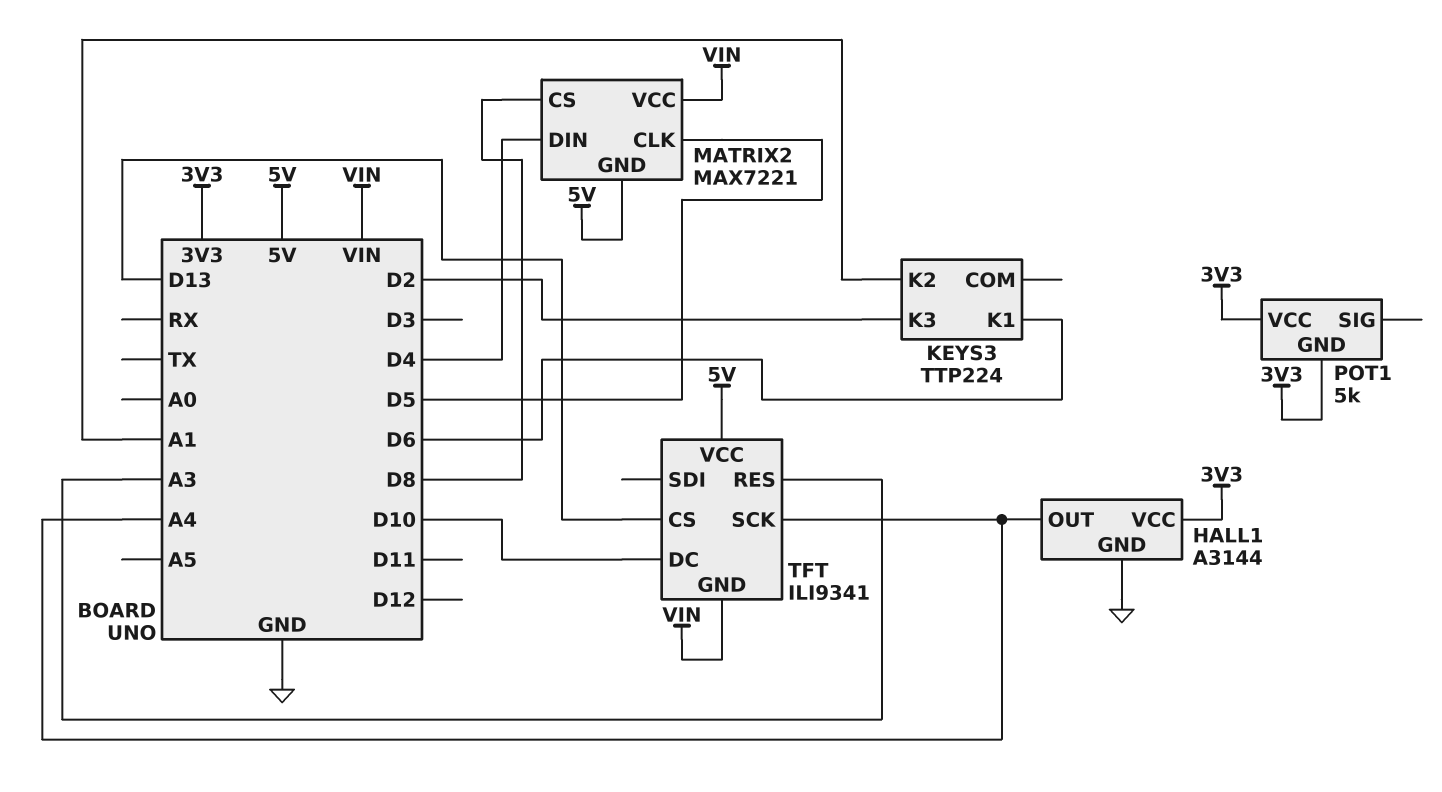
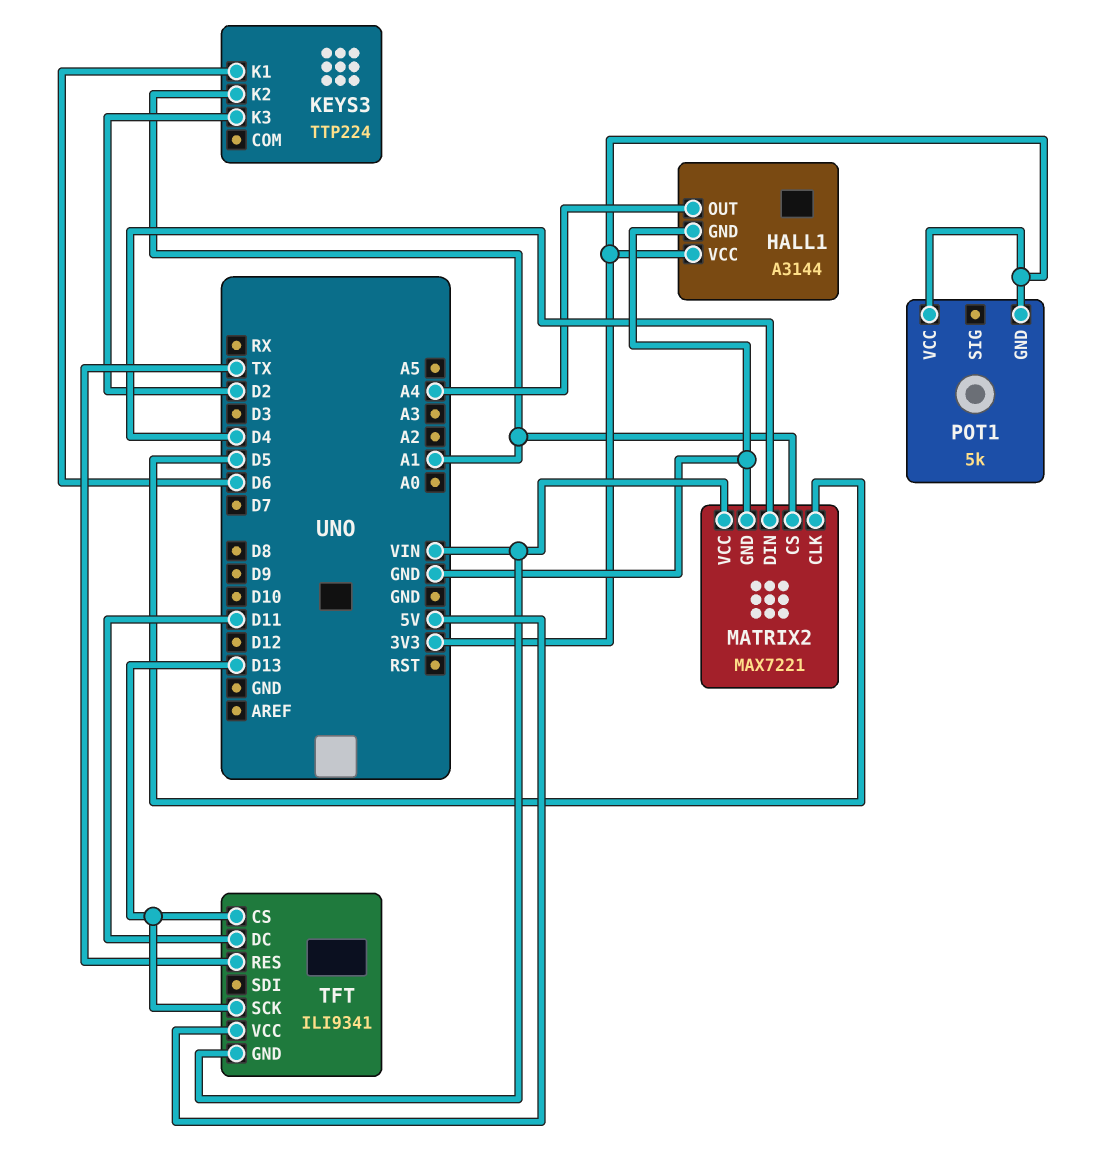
MATRIX2 pin CS: D8 -> A1
MATRIX2 pin GND: 5V -> GND
TFT pin DC: D10 -> D11
TFT pin RES: A3 -> TX
TFT pin SCK: A4 -> D13

